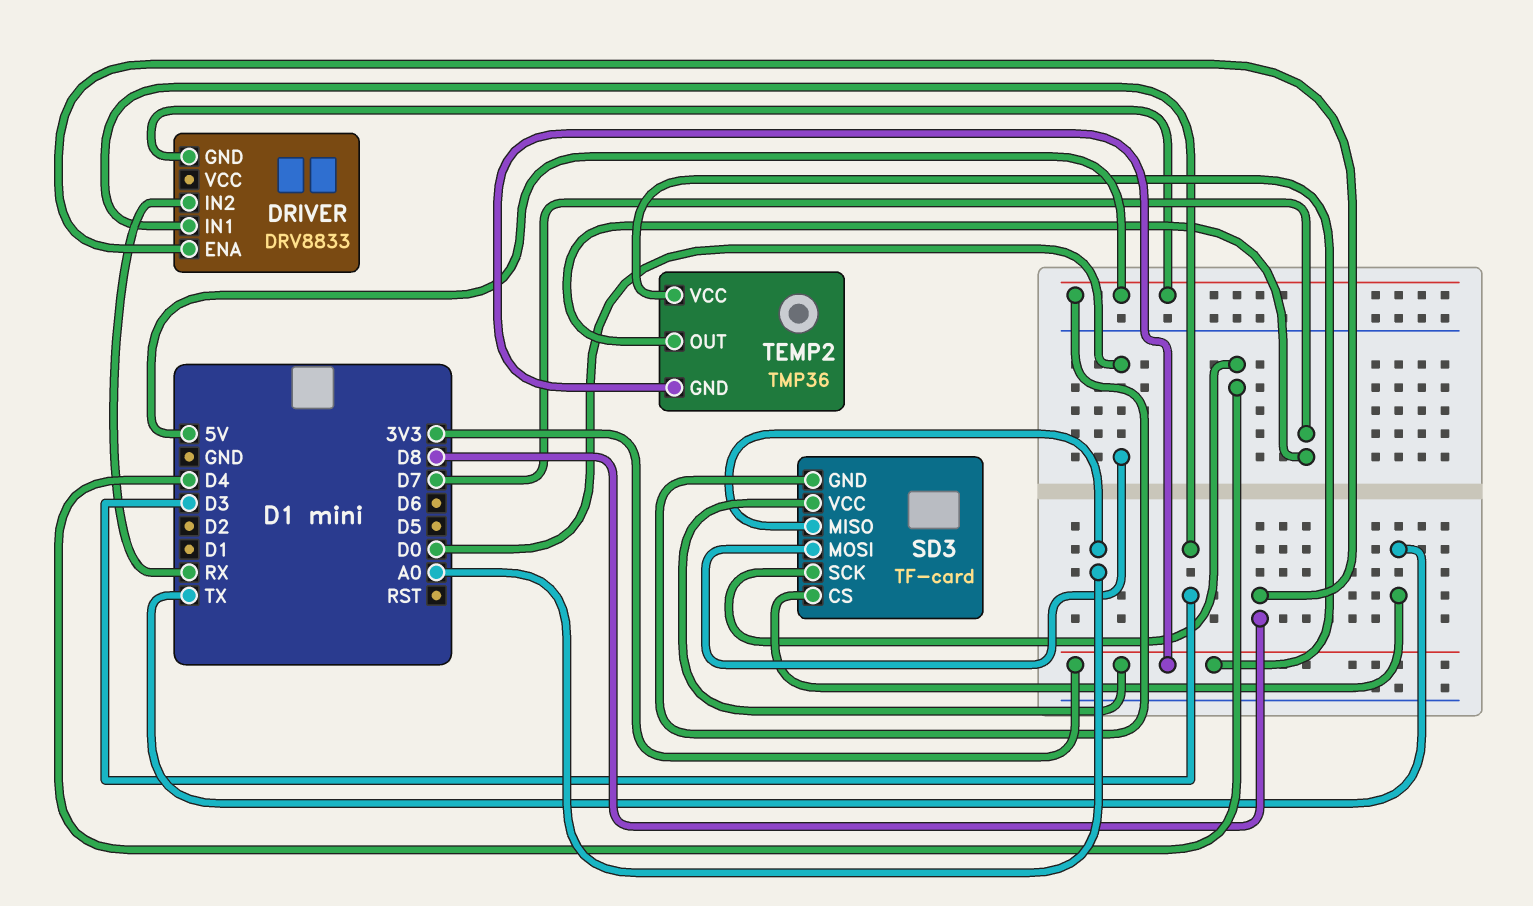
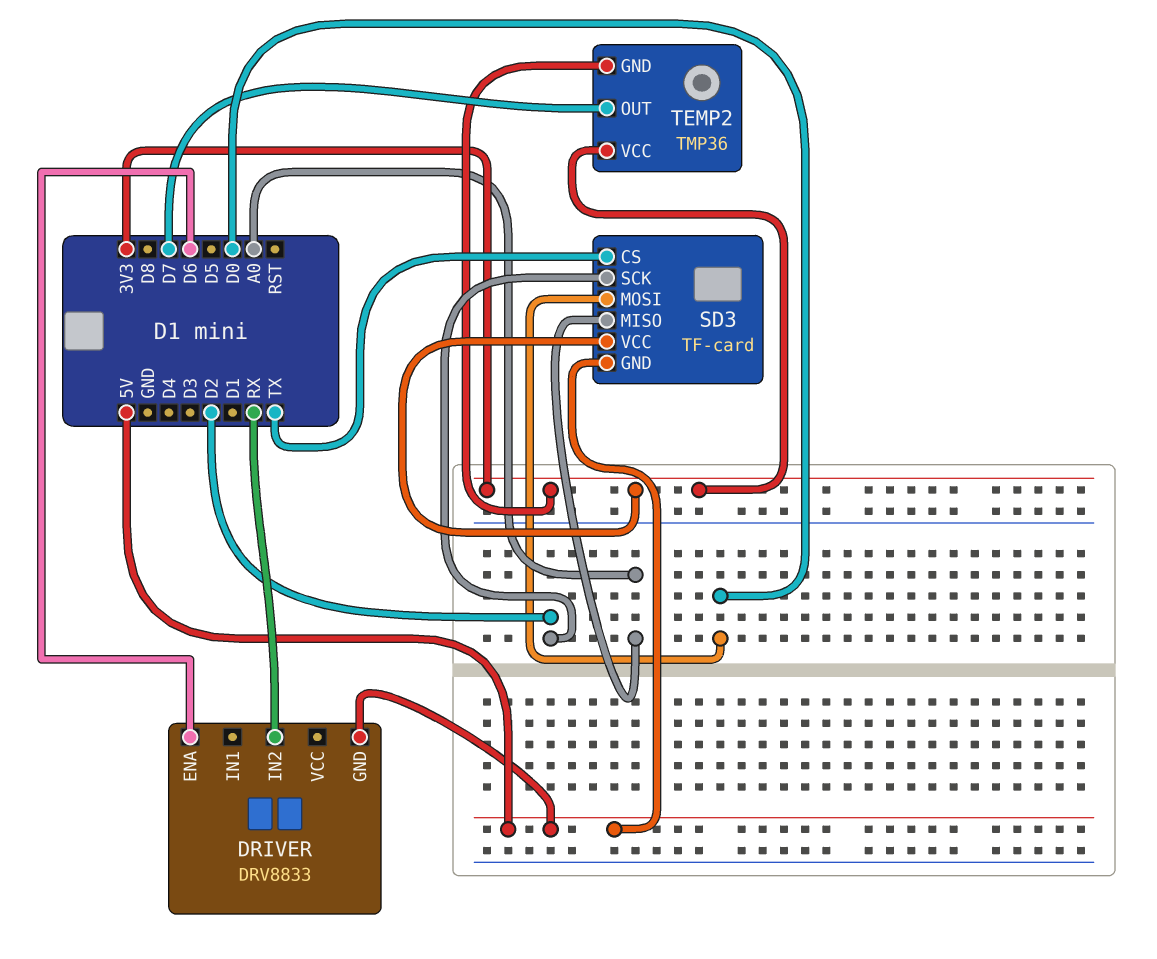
DRIVER pin ENA: D8 -> D6
DRIVER pin IN1: D3 -> none
SD3 pin SCK: D4 -> D2

